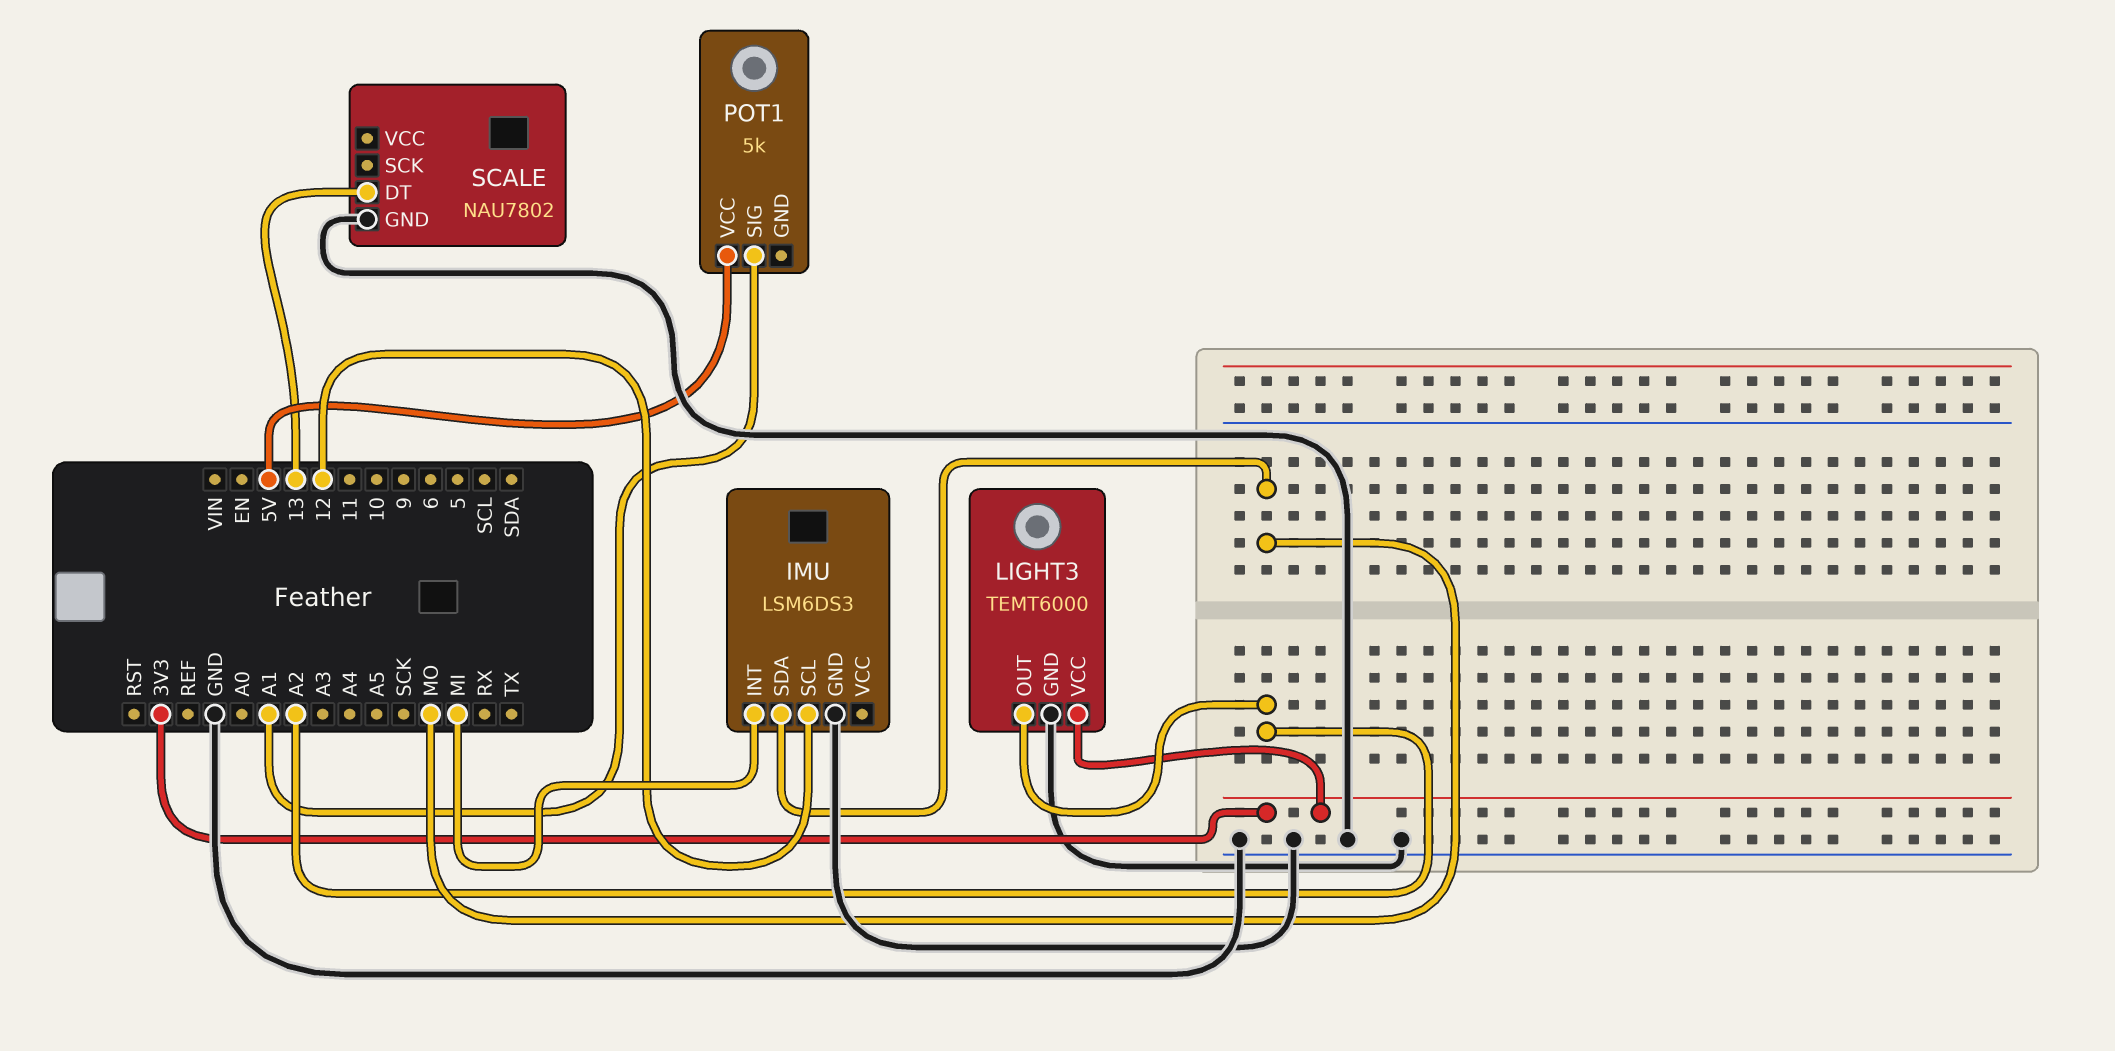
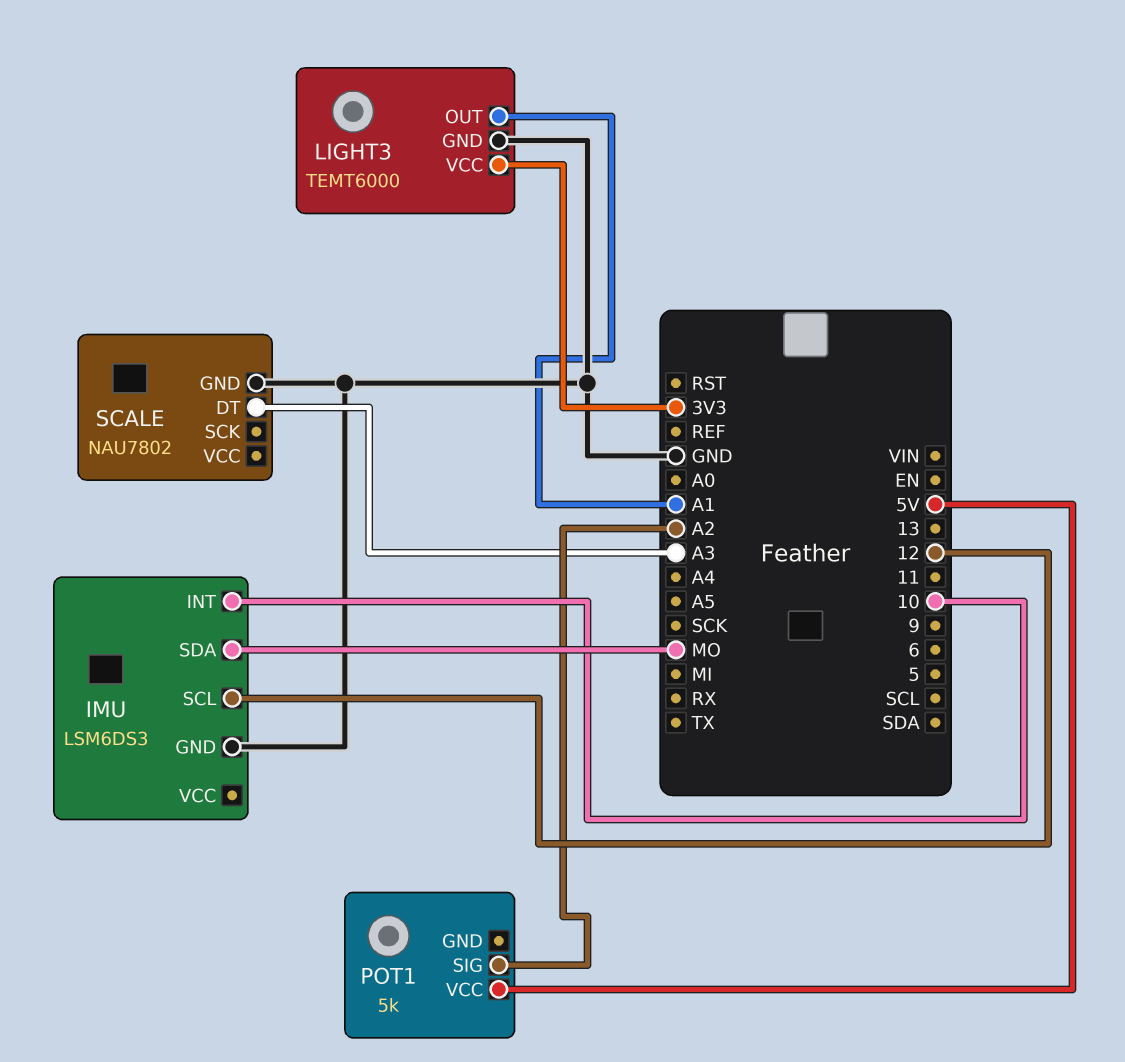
IMU pin INT: MI -> 10
LIGHT3 pin OUT: A2 -> A1
POT1 pin SIG: A1 -> A2
SCALE pin DT: 13 -> A3

